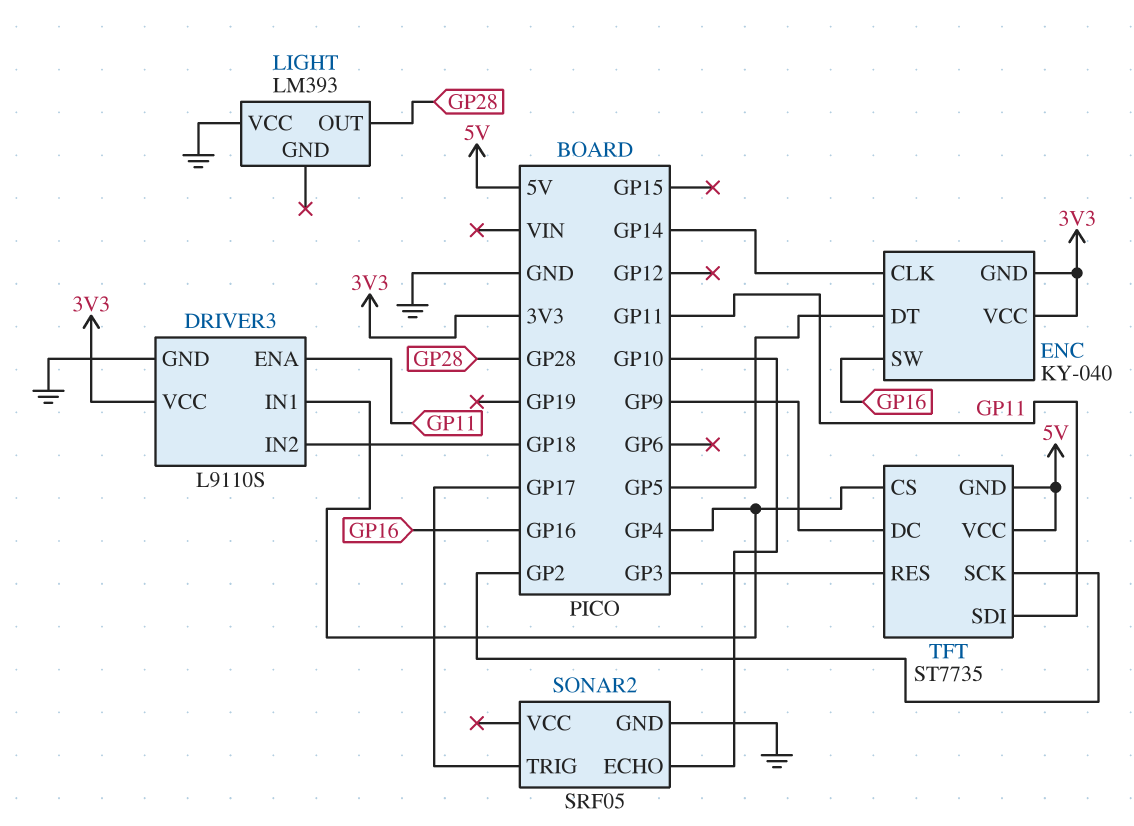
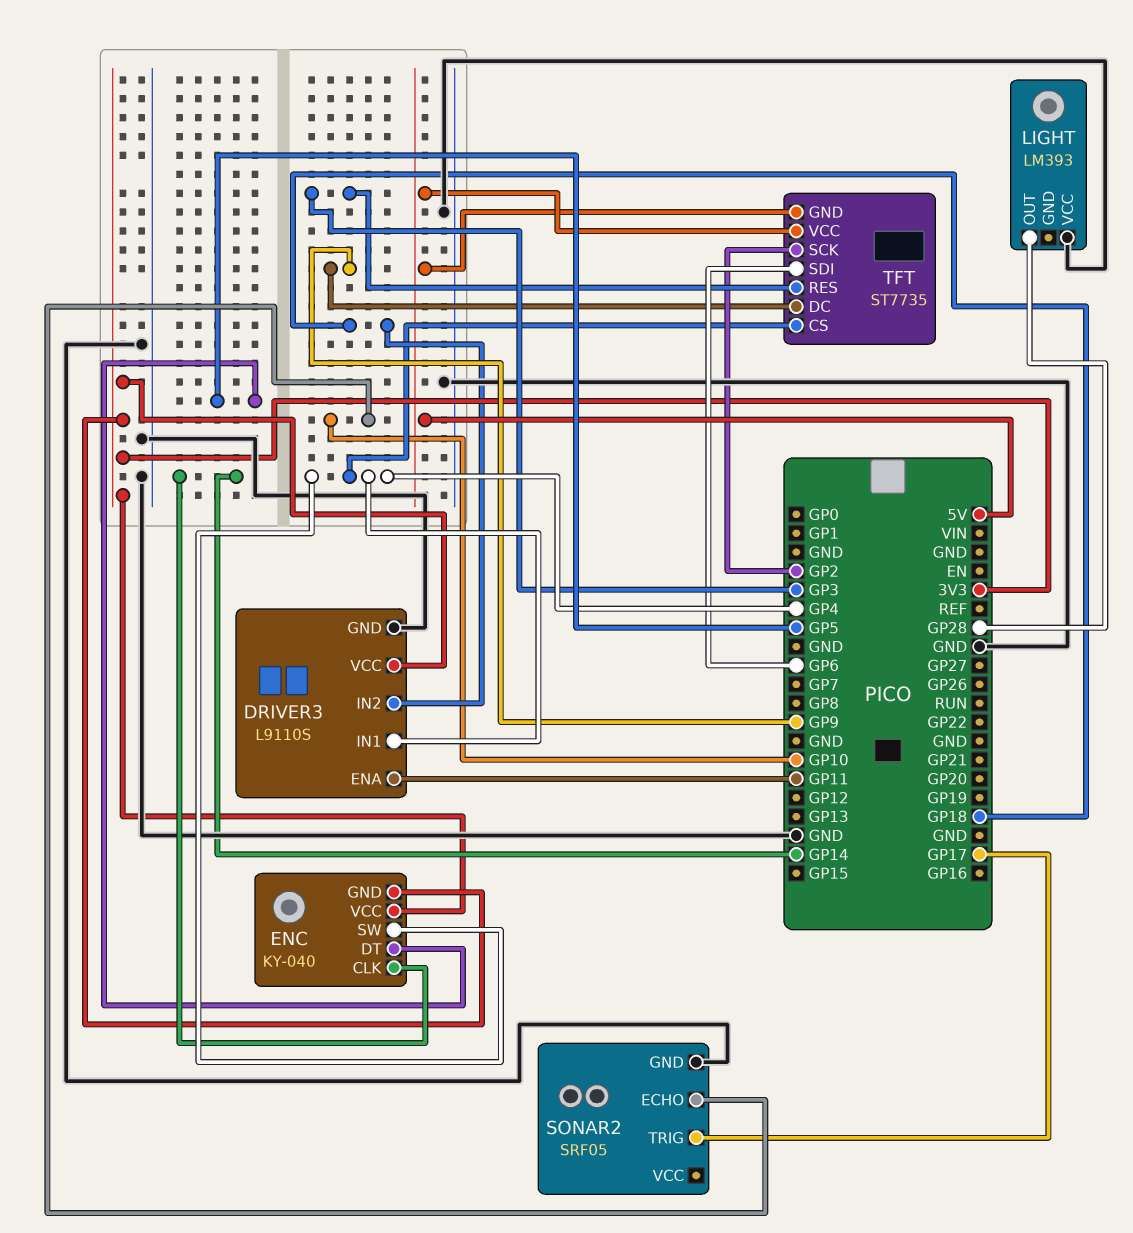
ENC pin SW: GP16 -> GP4
TFT pin SDI: GP11 -> GP6

